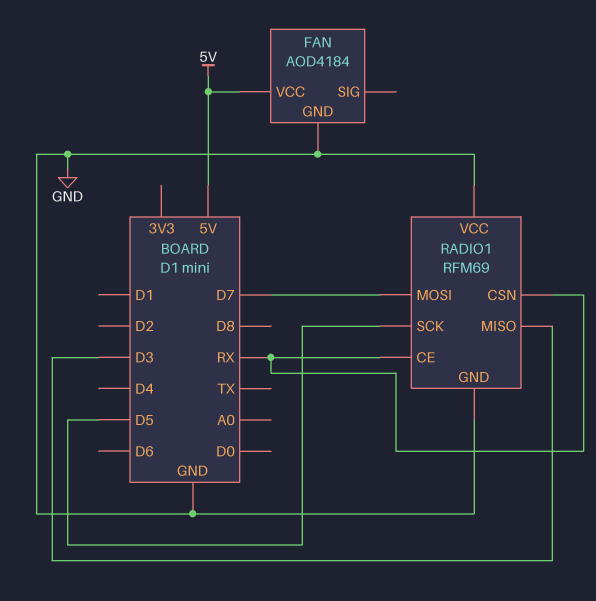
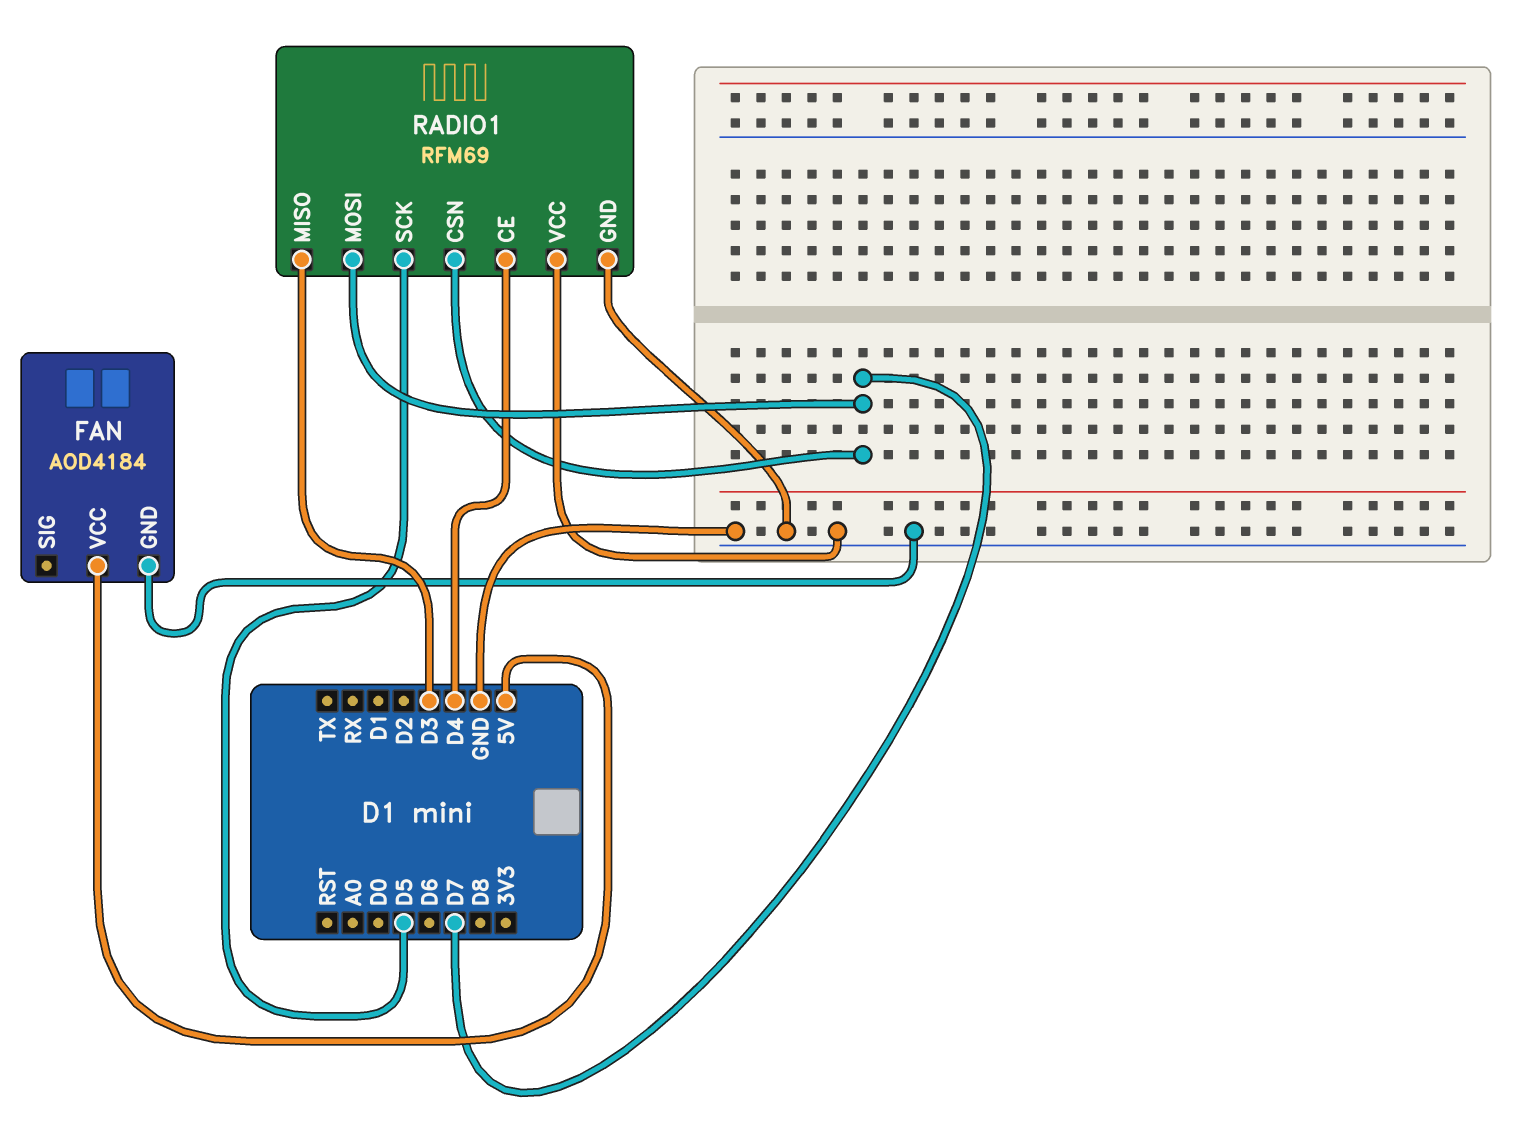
RADIO1 pin CE: RX -> D4
RADIO1 pin CSN: RX -> D7

